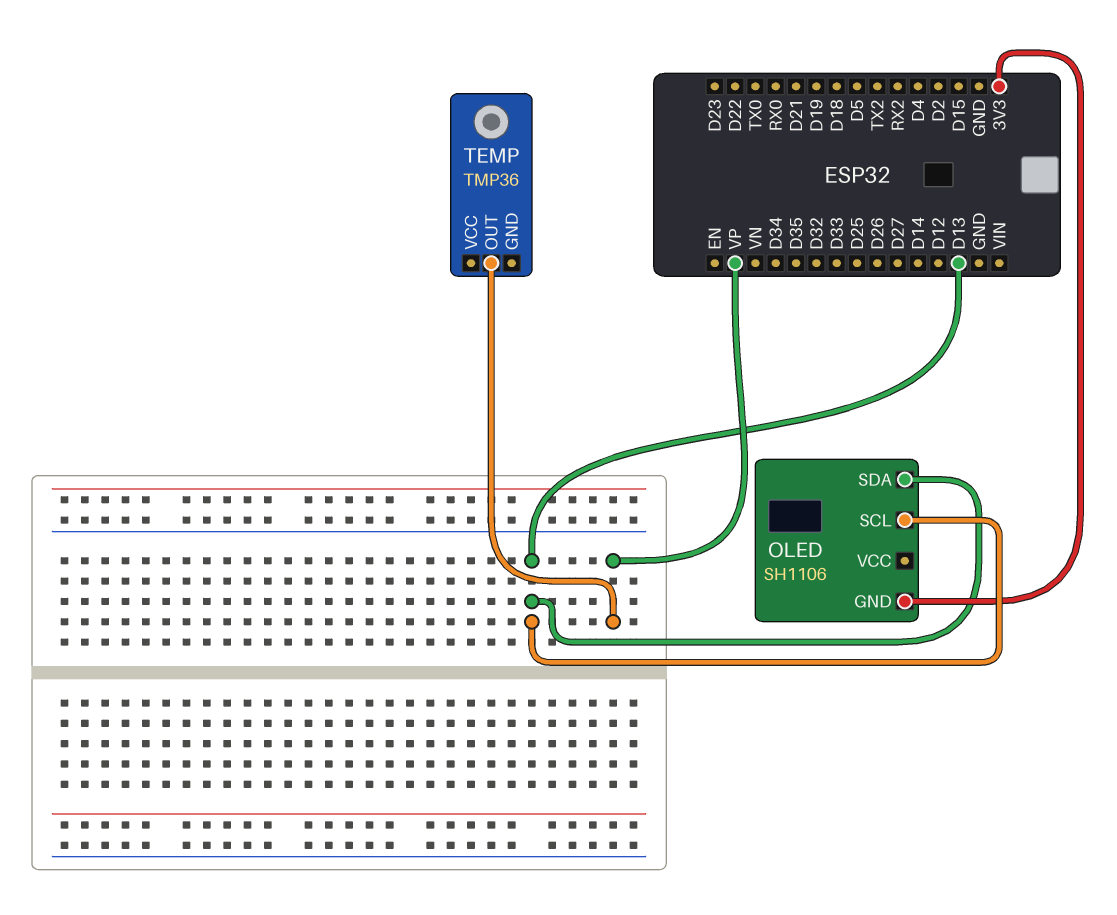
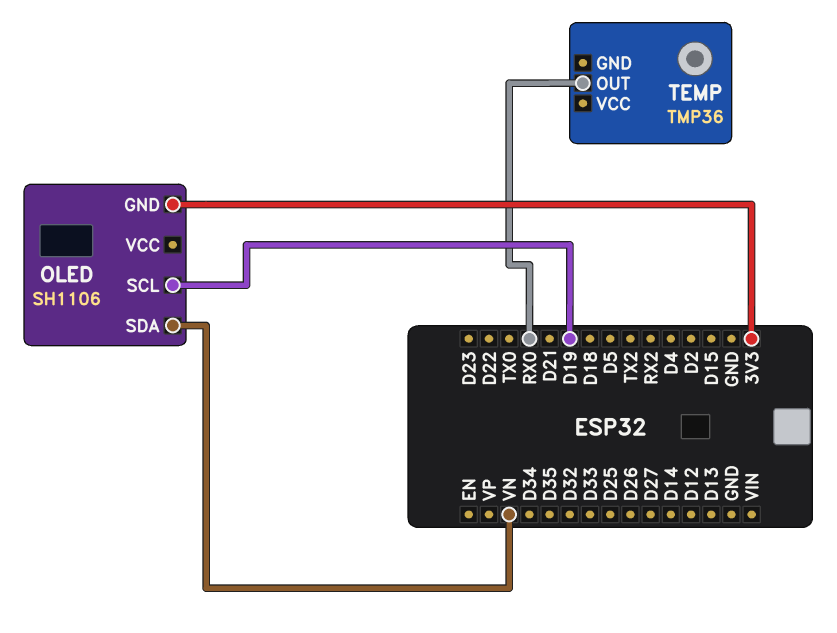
OLED pin SCL: D13 -> D19
OLED pin SDA: D13 -> VN
TEMP pin OUT: VP -> RX0

